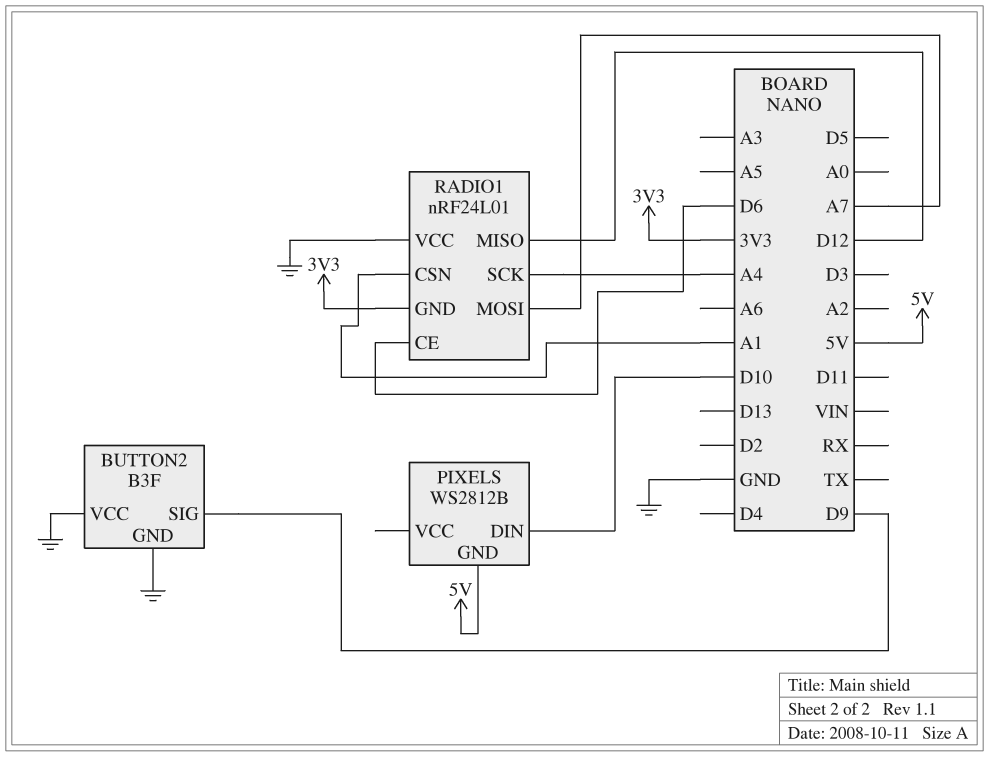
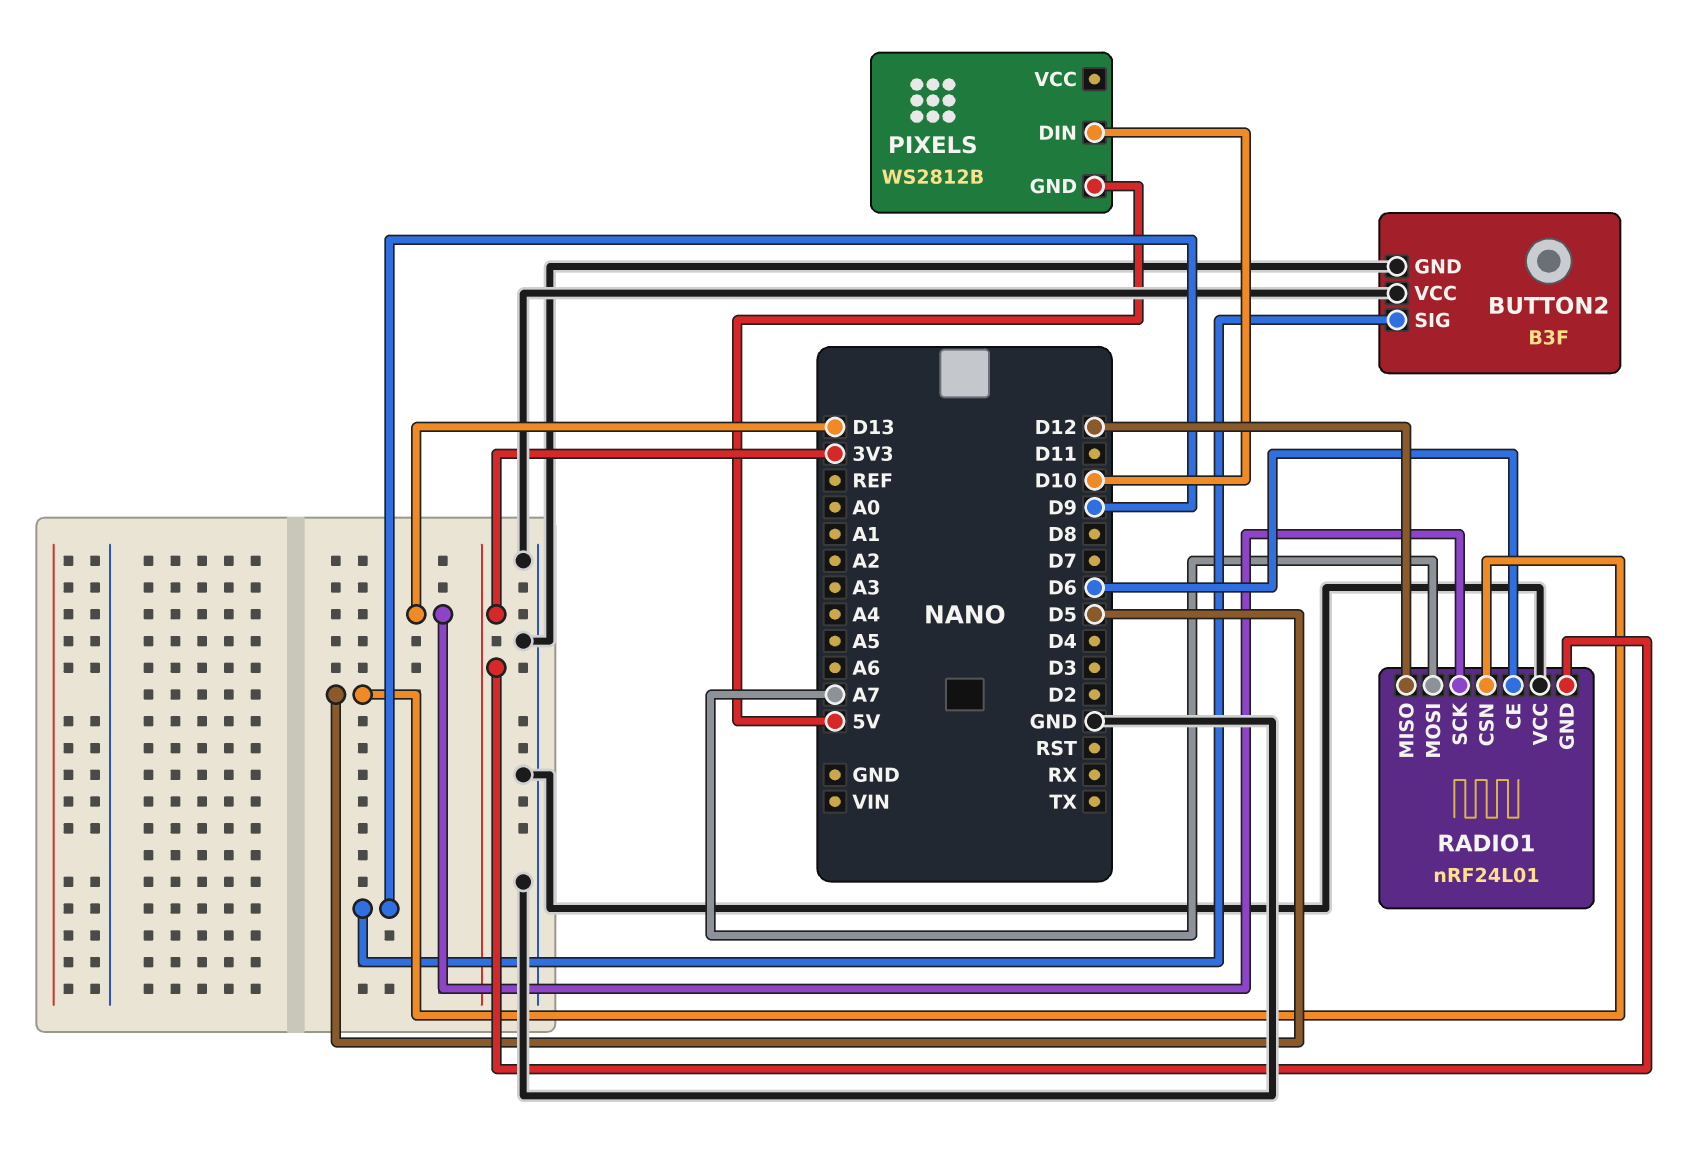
RADIO1 pin CSN: A1 -> D5
RADIO1 pin SCK: A4 -> D13

